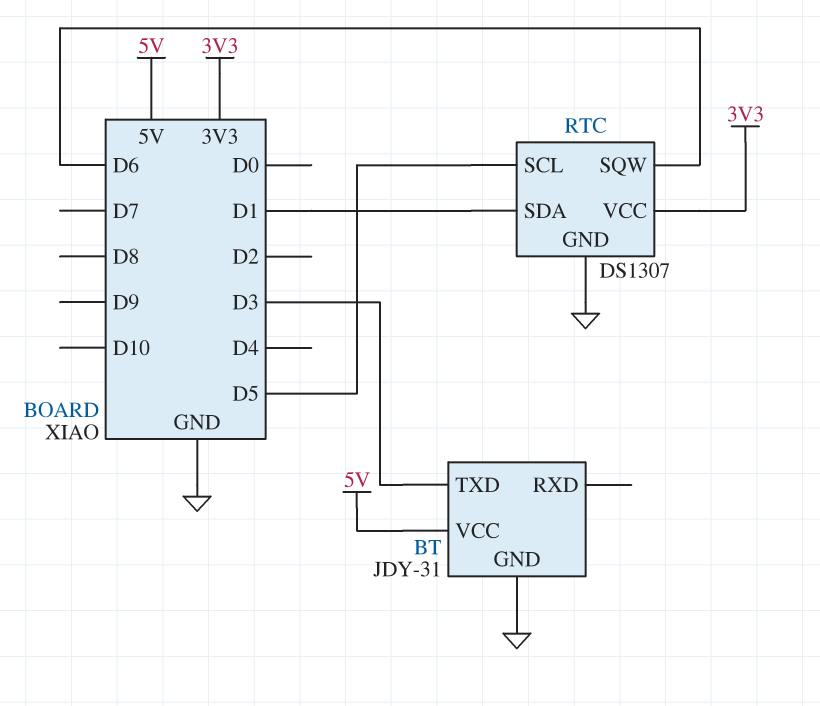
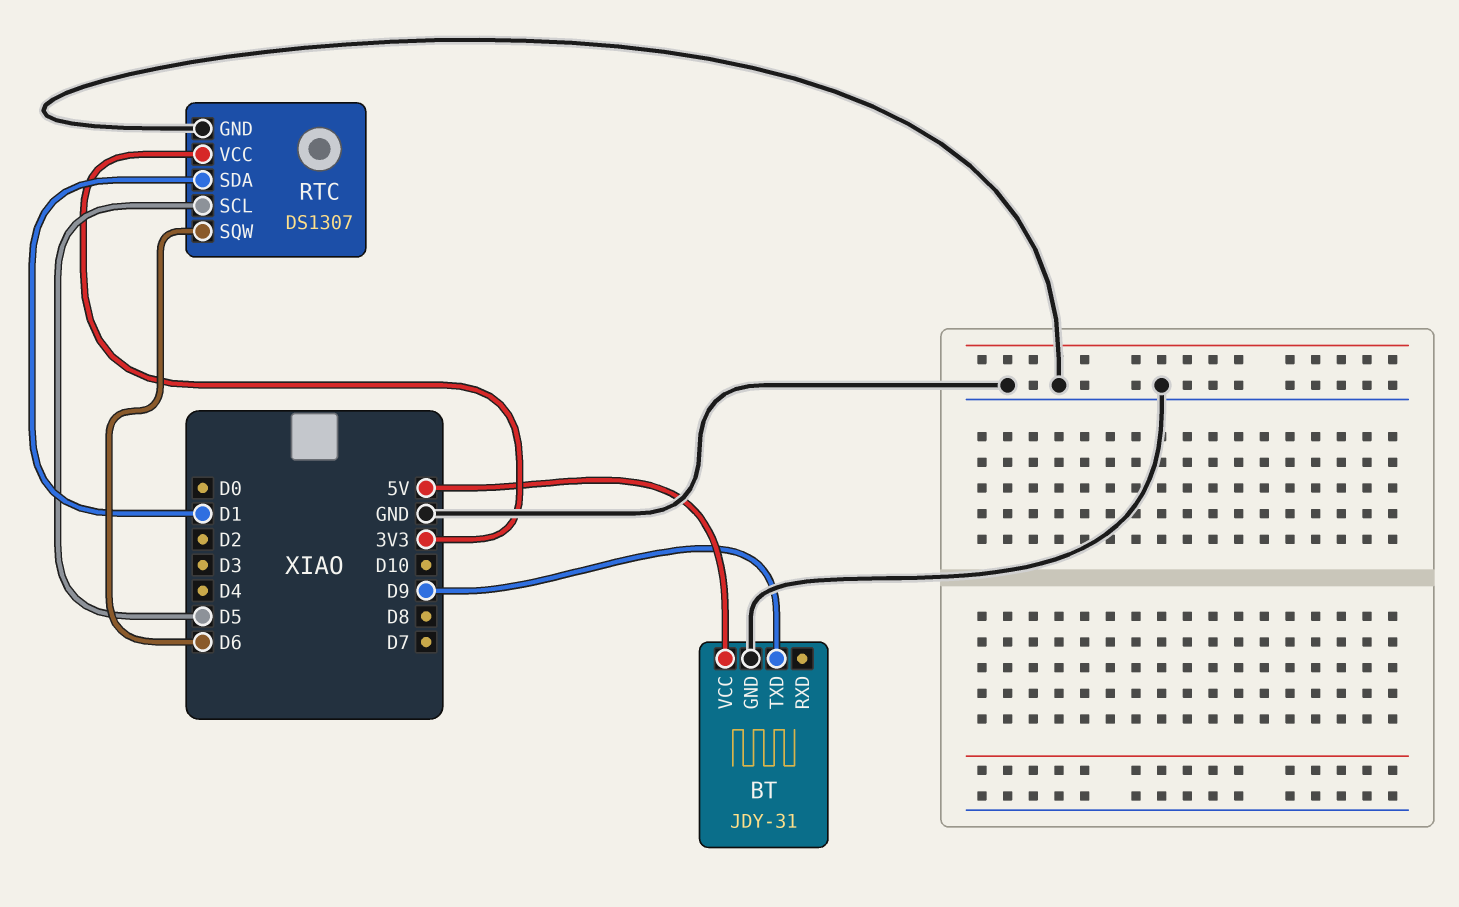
BT pin TXD: D3 -> D9

